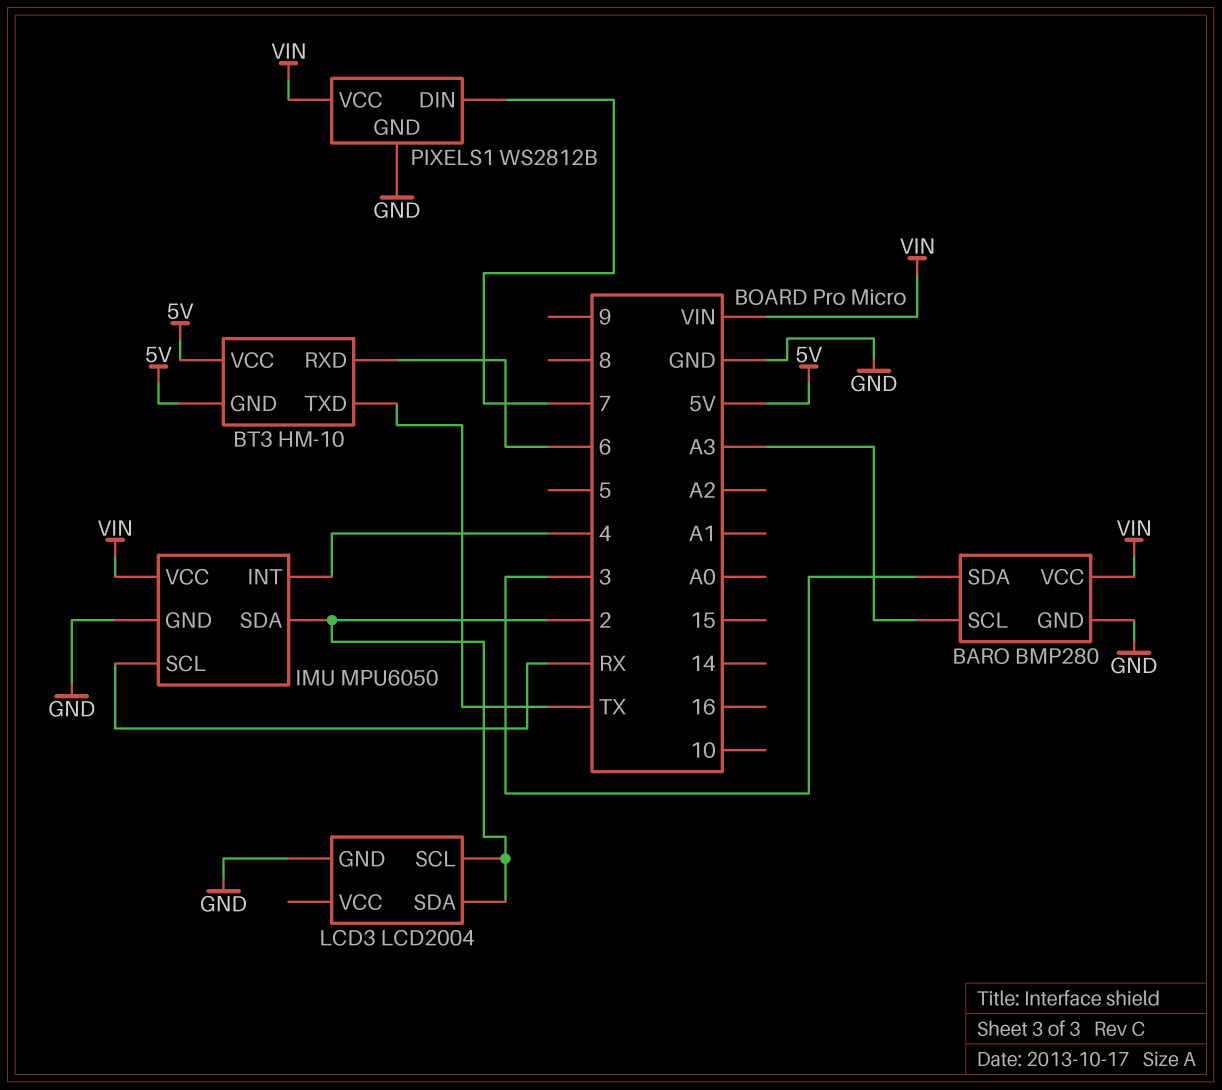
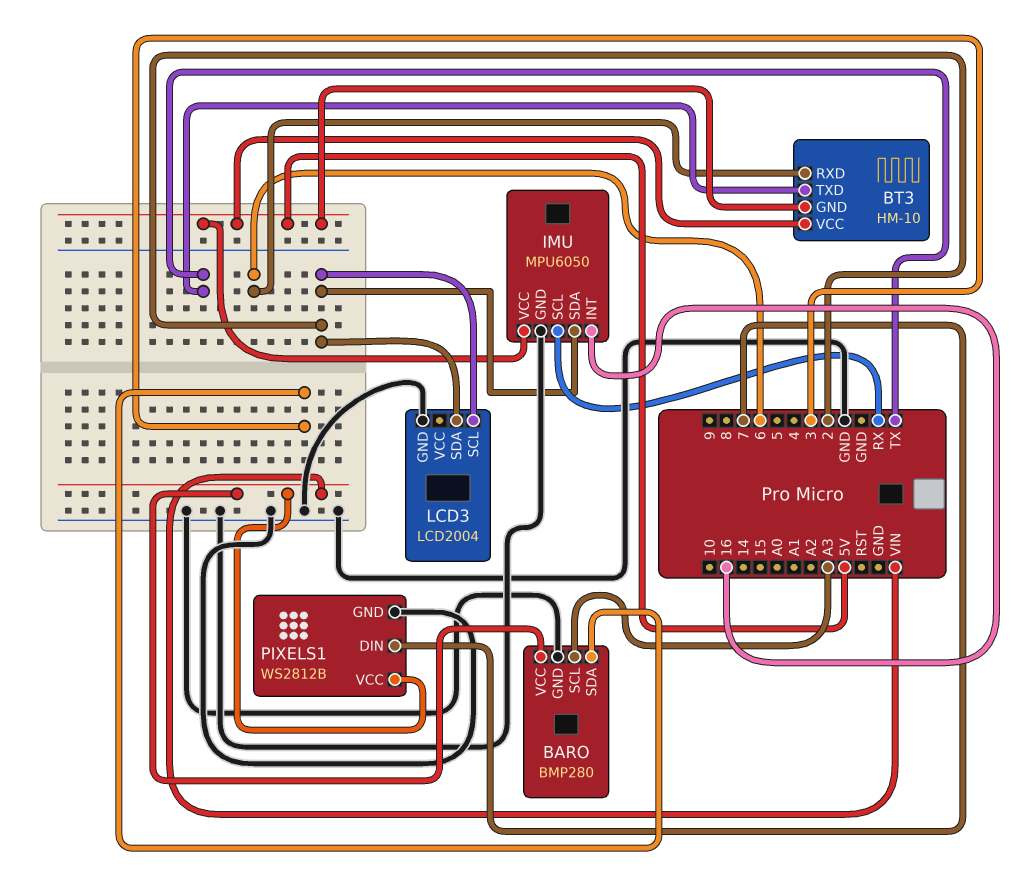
IMU pin INT: 4 -> 16
IMU pin VCC: VIN -> 5V

